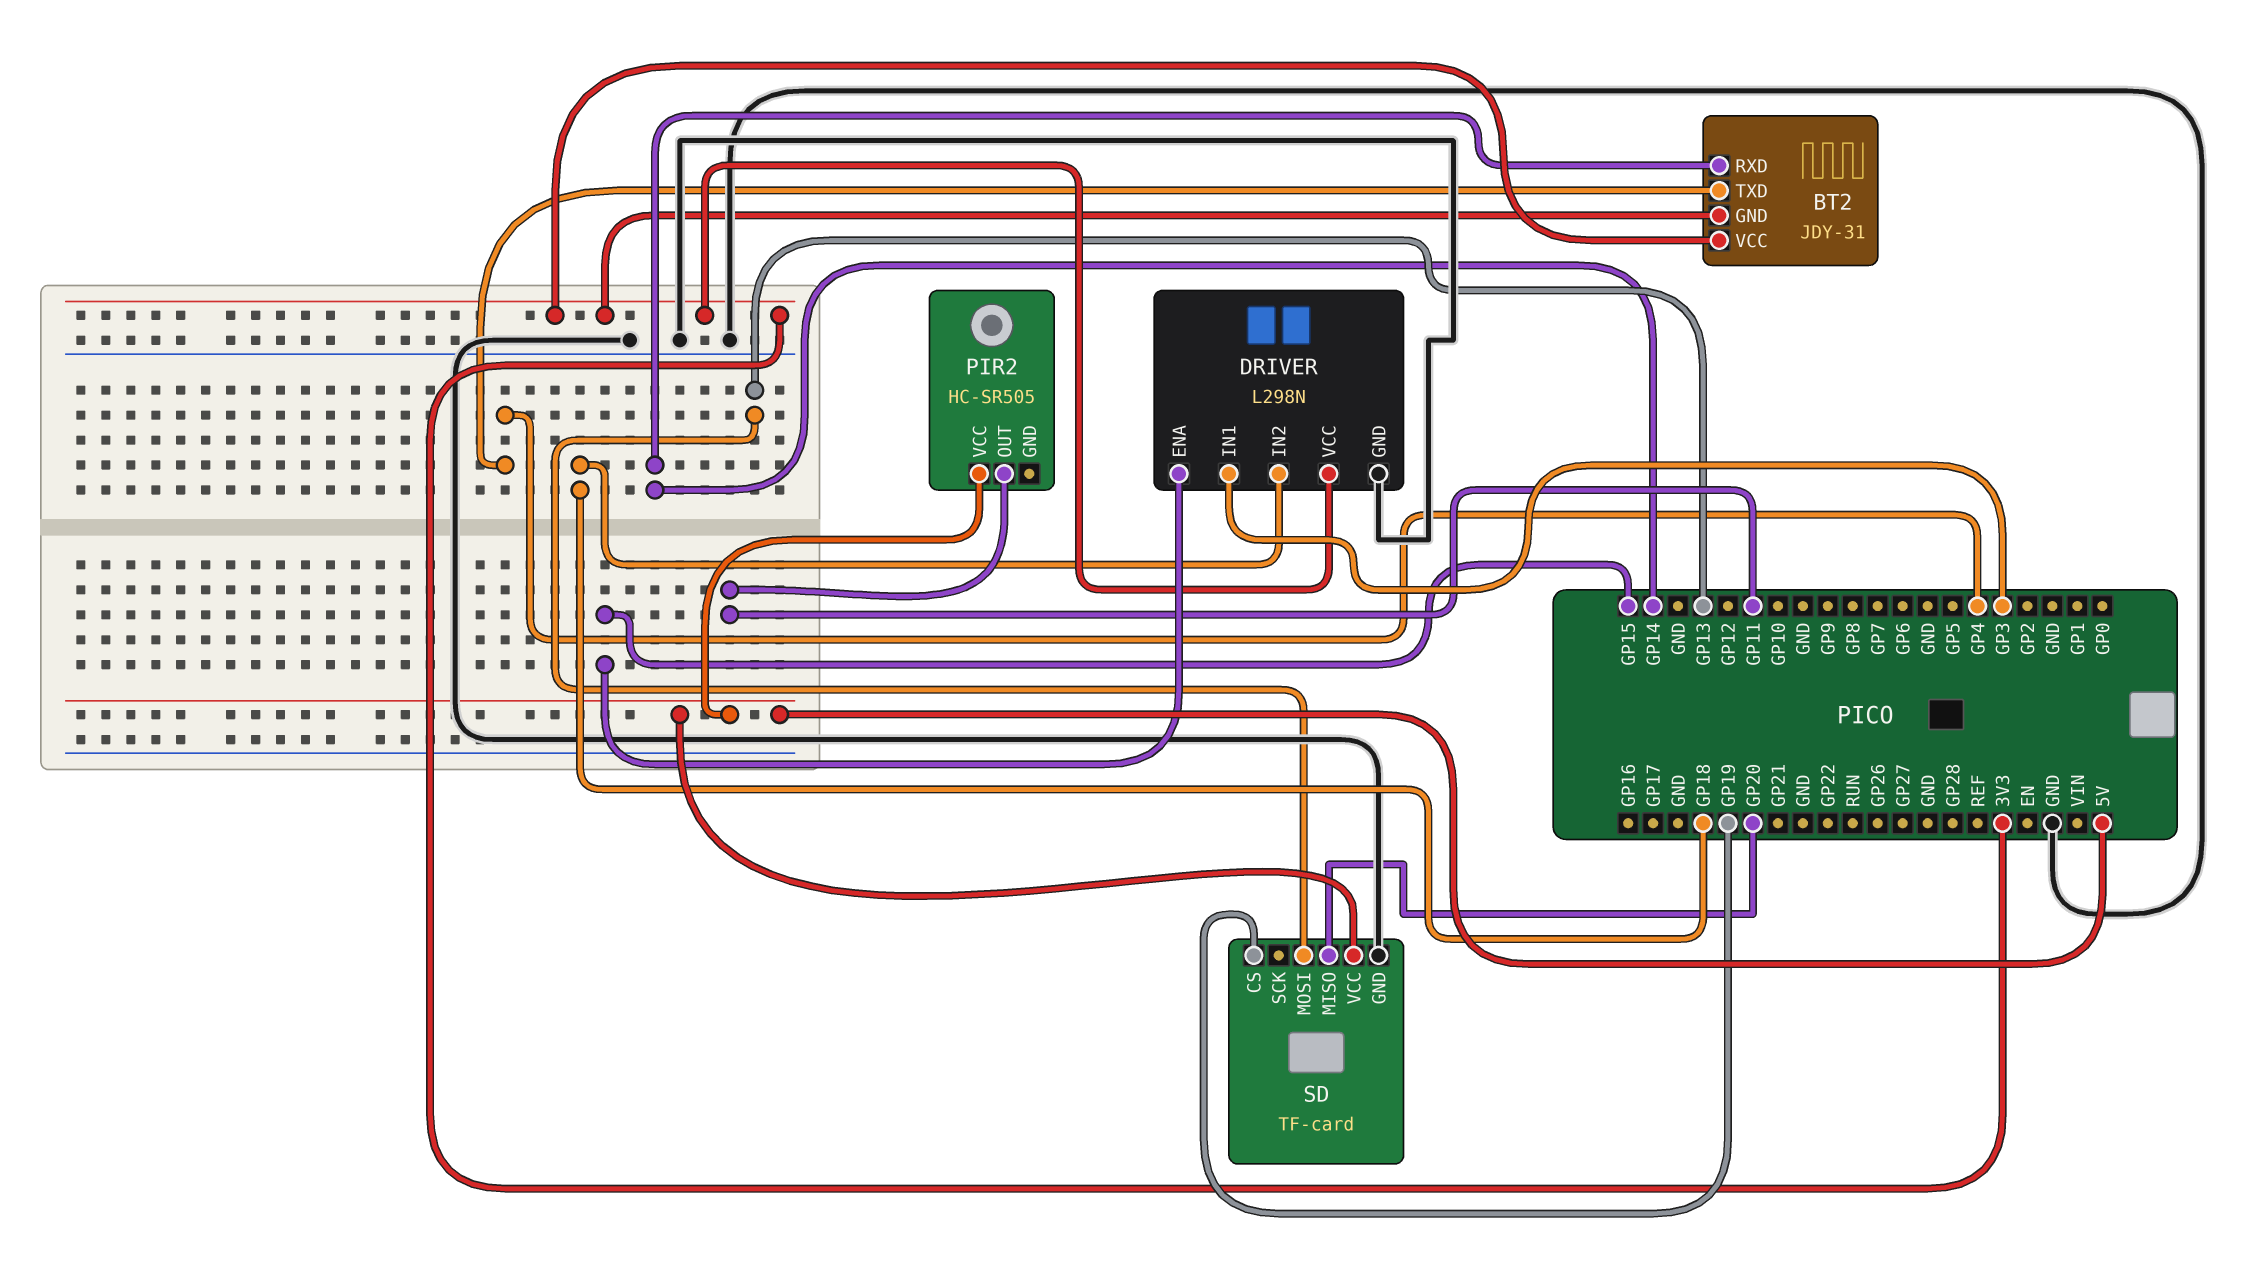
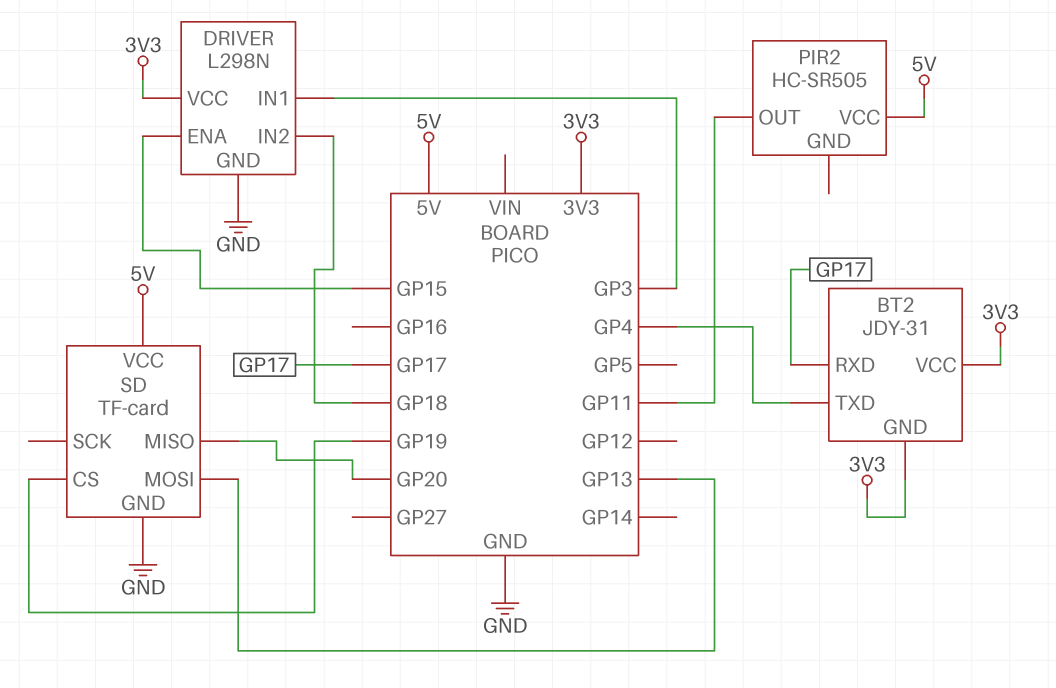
BT2 pin RXD: GP14 -> GP17

